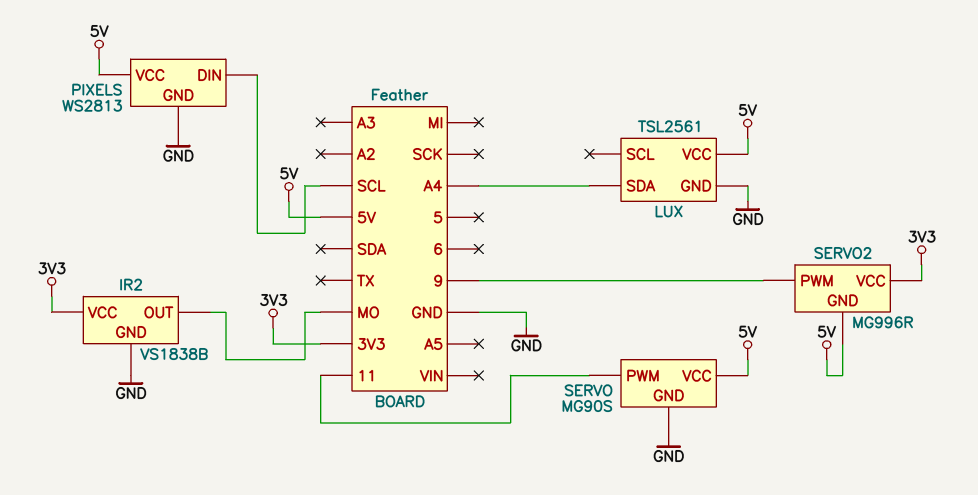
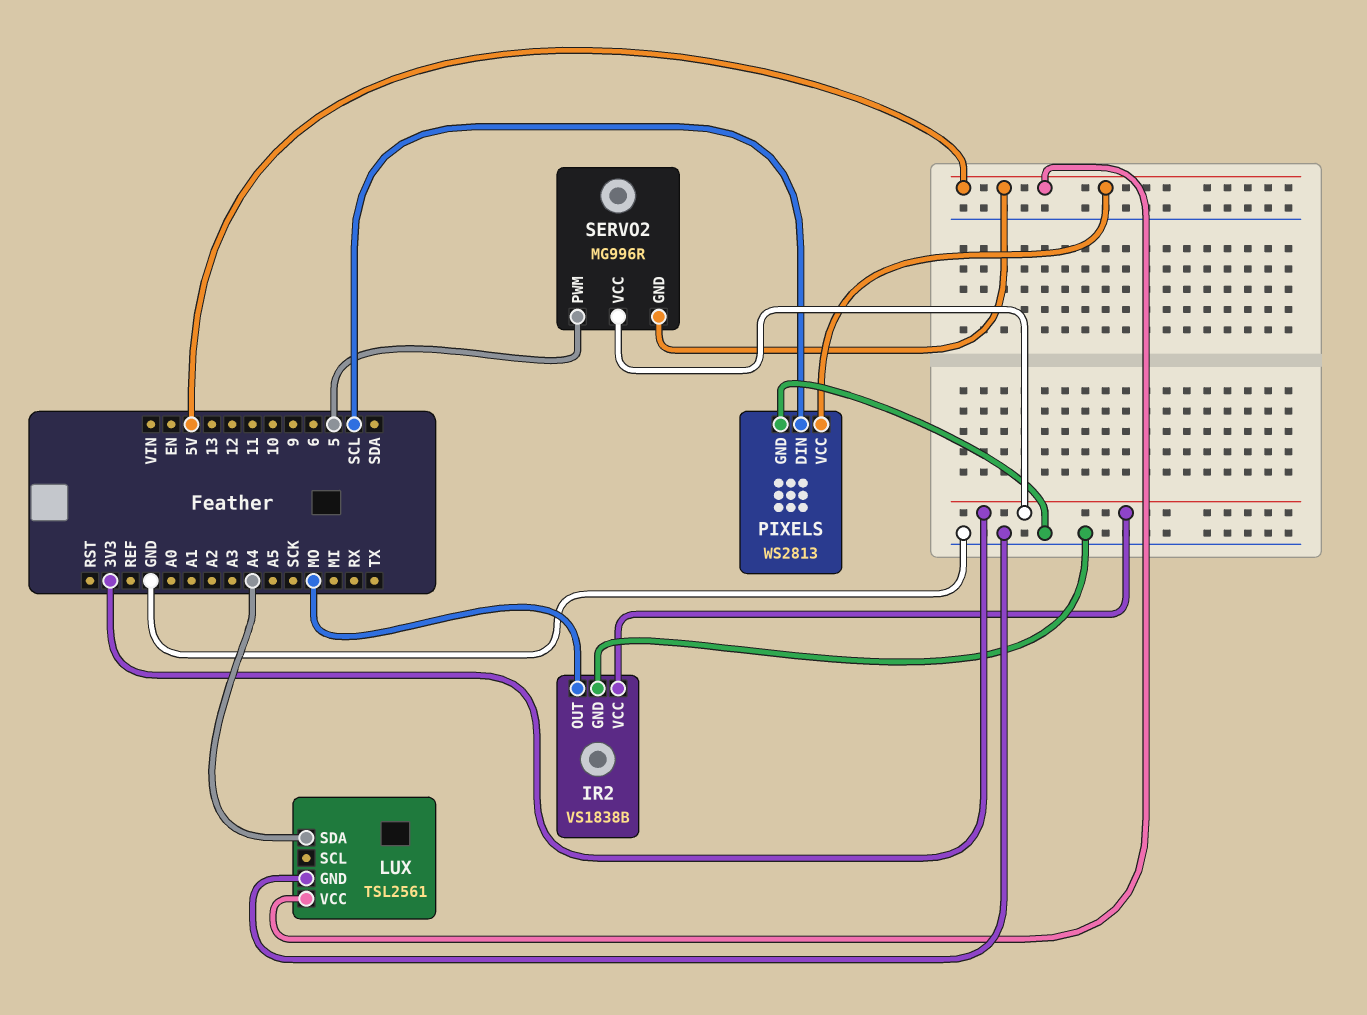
SERVO: MG90S -> none
SERVO pin GND: GND -> none
SERVO pin PWM: 11 -> none
SERVO pin VCC: 5V -> none
SERVO2 pin PWM: 9 -> 5

